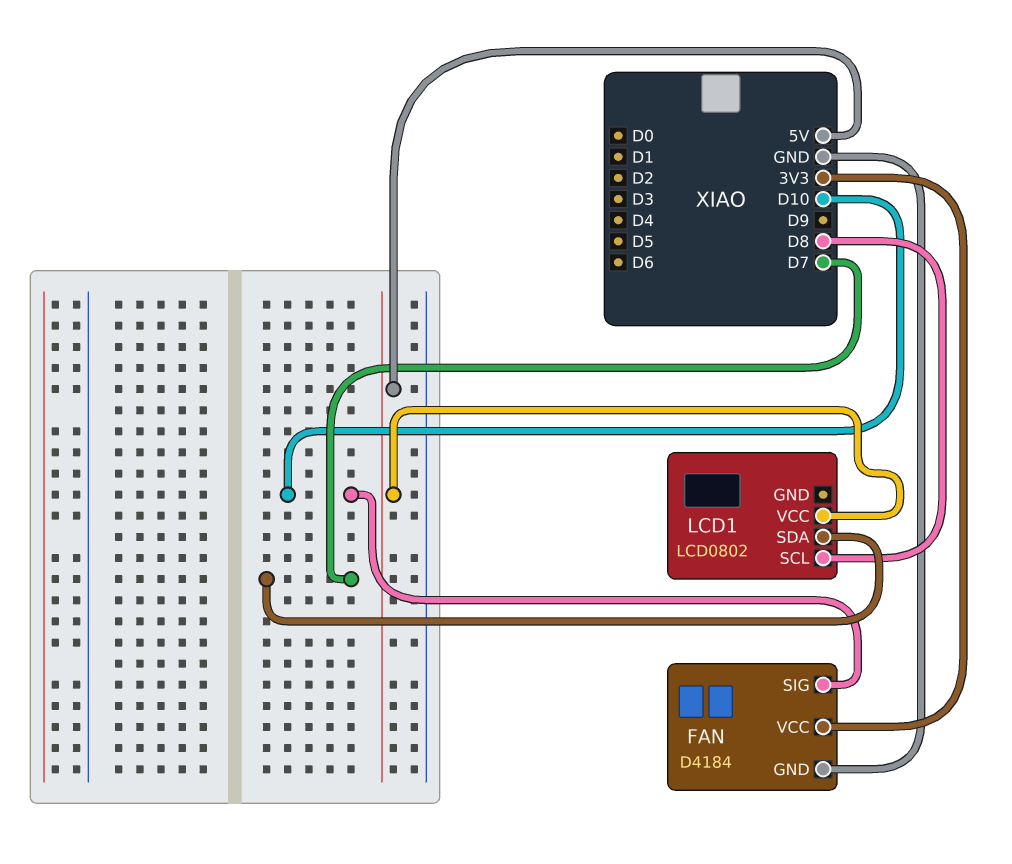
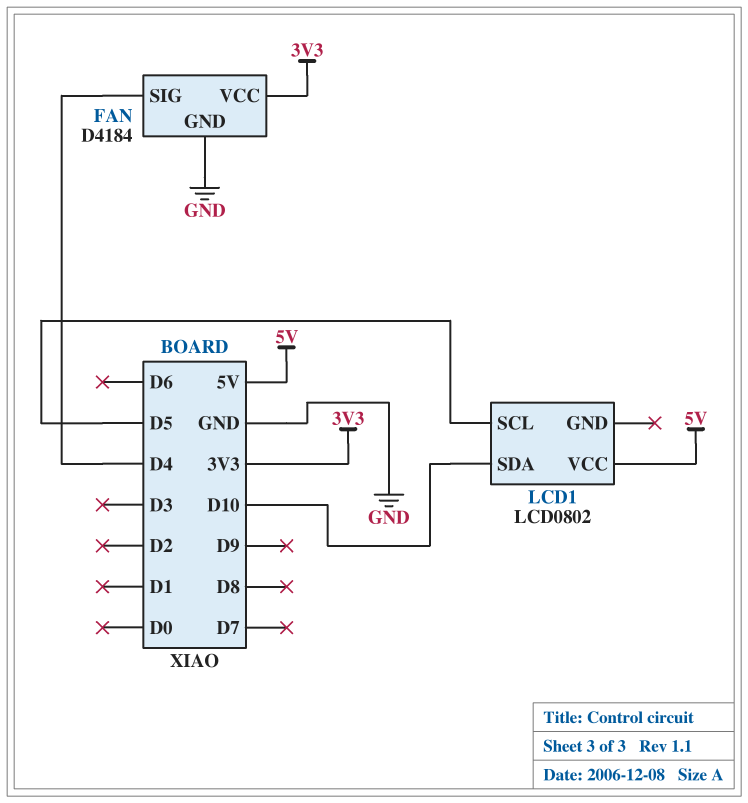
FAN pin SIG: D10 -> D4
LCD1 pin SCL: D8 -> D5
LCD1 pin SDA: D7 -> D10

